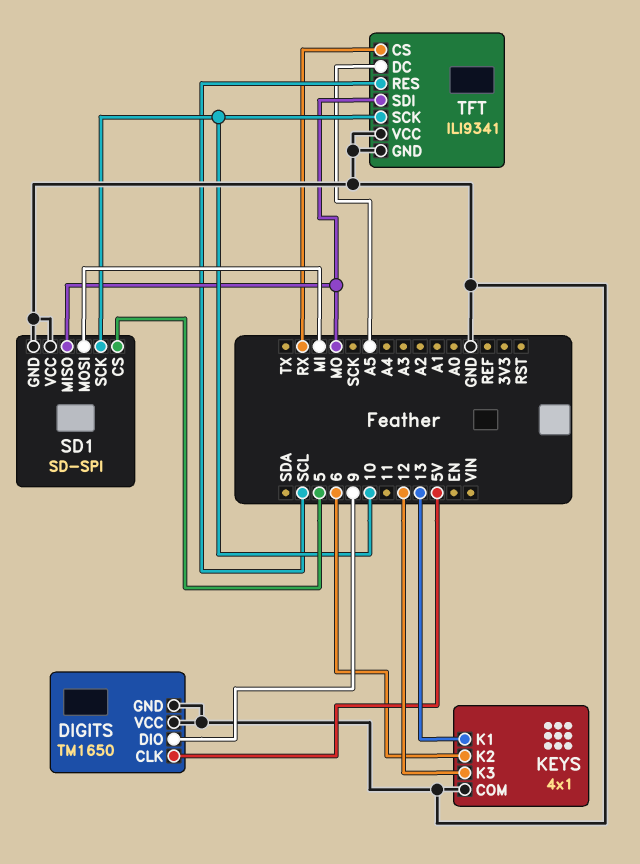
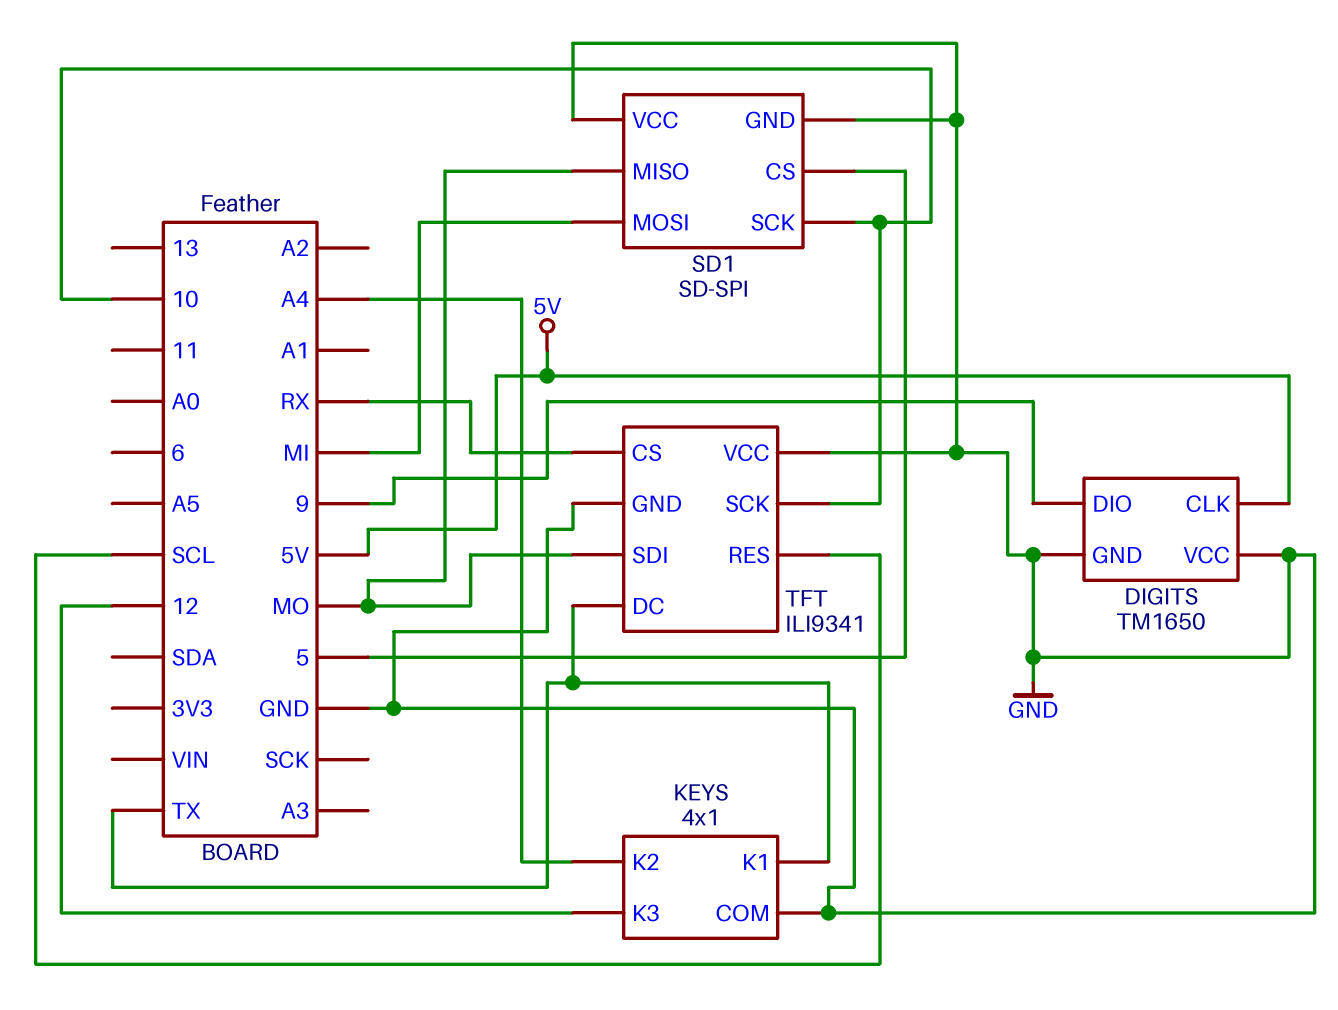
KEYS pin K1: 13 -> TX
KEYS pin K2: 6 -> A4
TFT pin DC: A5 -> TX

